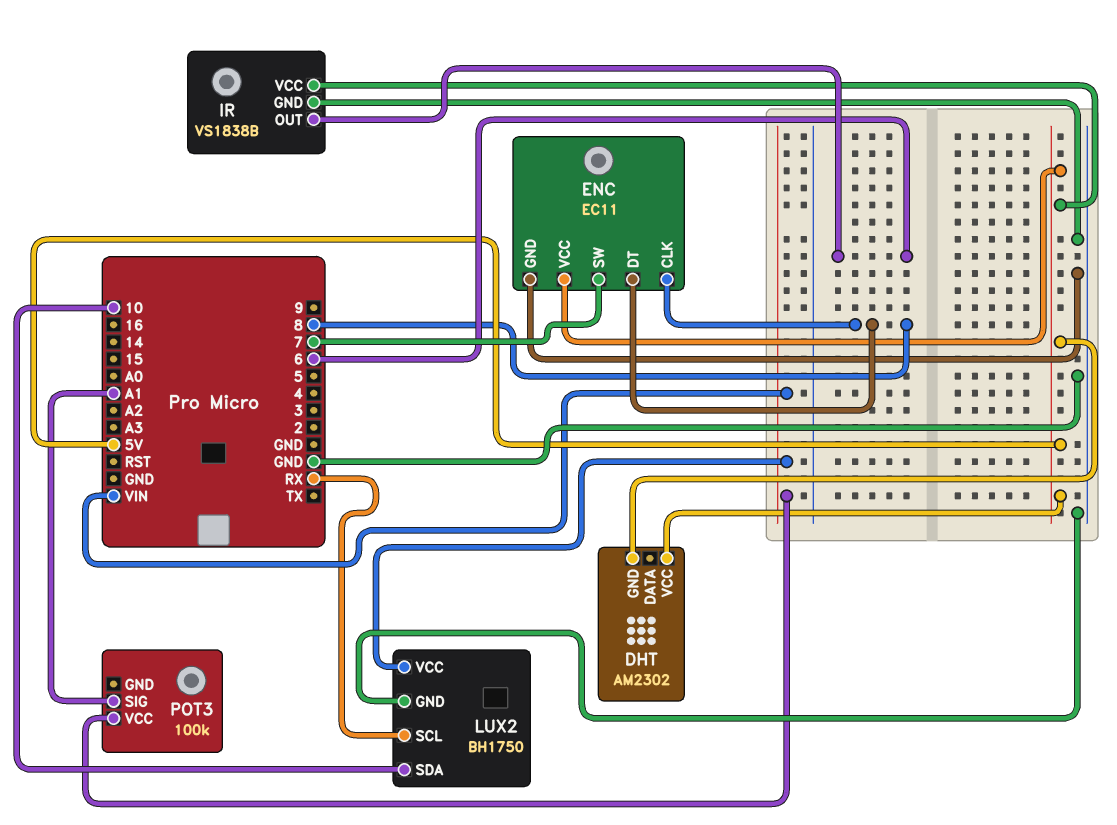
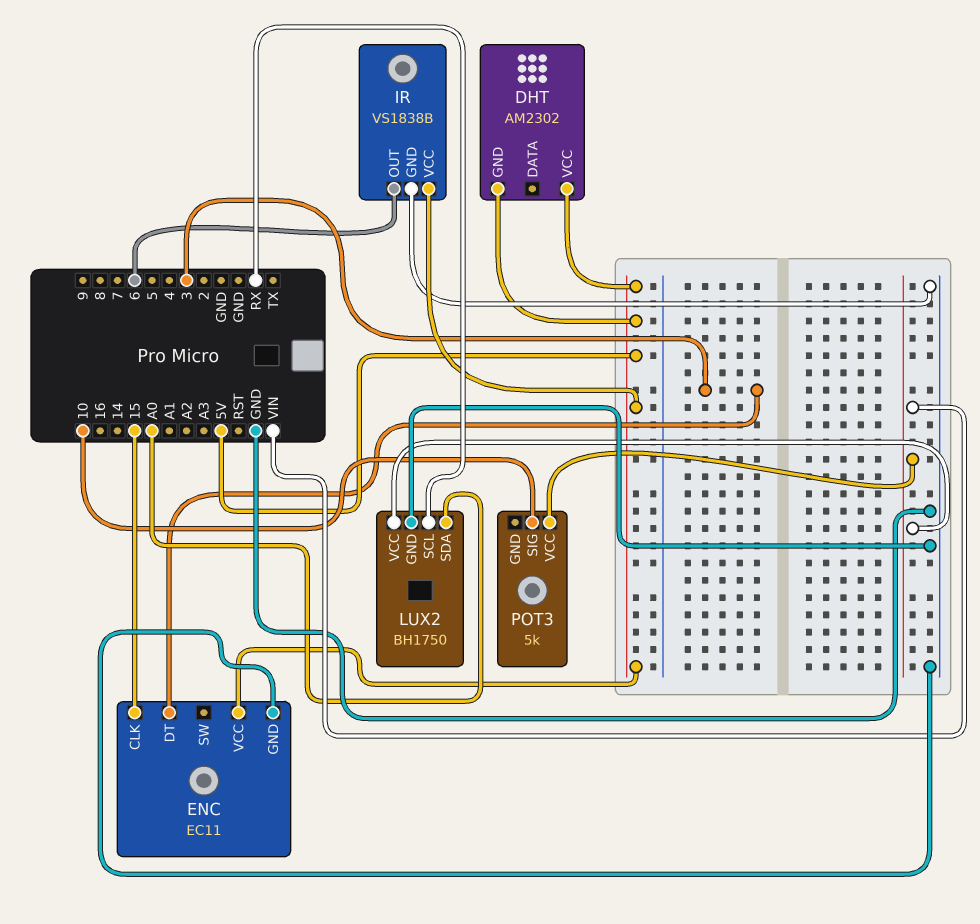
ENC pin CLK: 8 -> 15
ENC pin DT: 8 -> 3
ENC pin SW: 7 -> none
LUX2 pin SDA: 10 -> A0
POT3: 100k -> 5k
POT3 pin SIG: A1 -> 10

